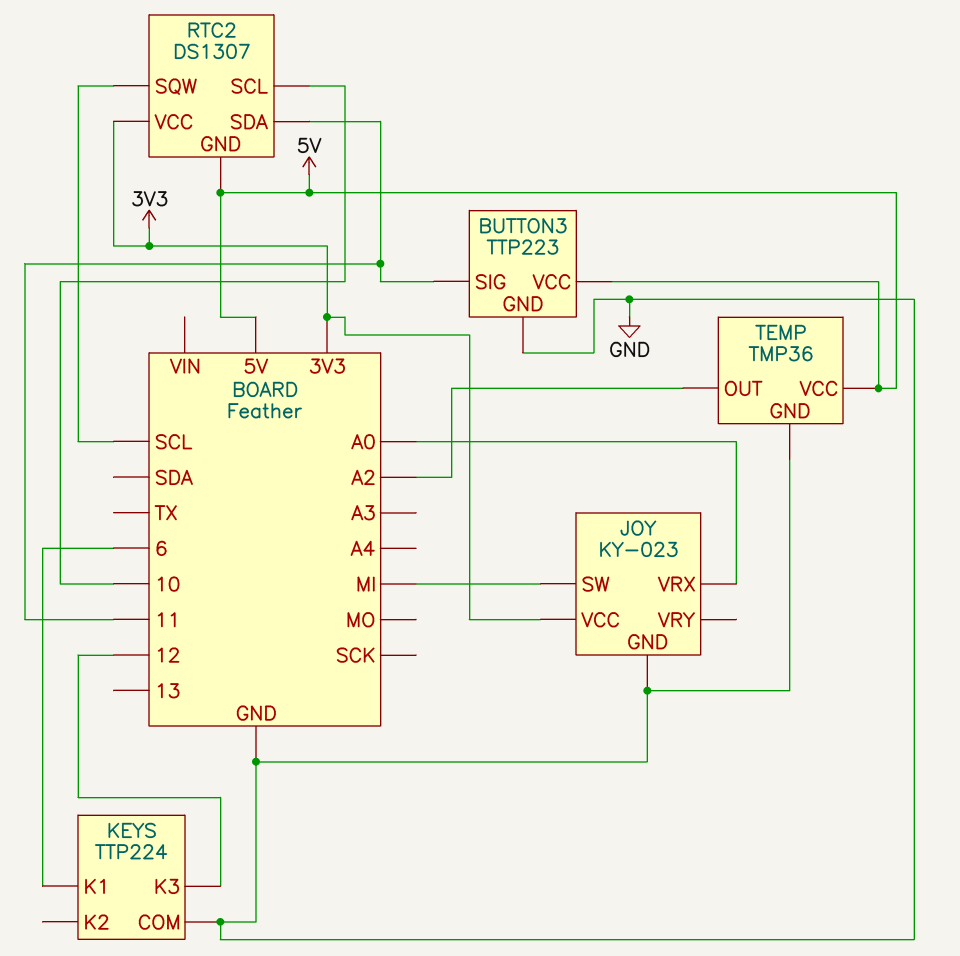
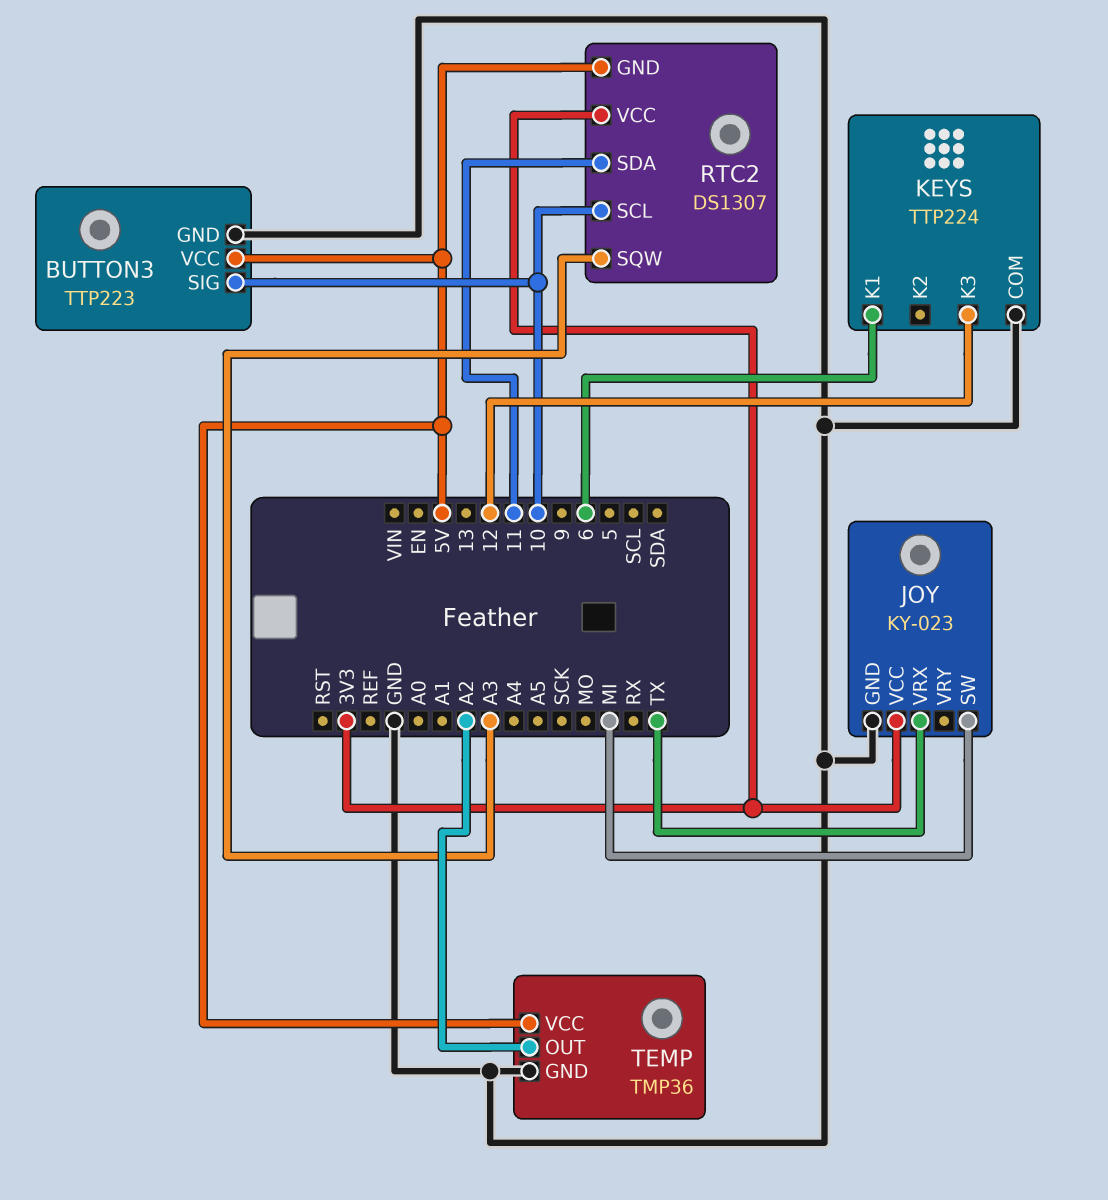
BUTTON3 pin SIG: 11 -> 10
JOY pin VRX: A0 -> TX
RTC2 pin SQW: SCL -> A3

